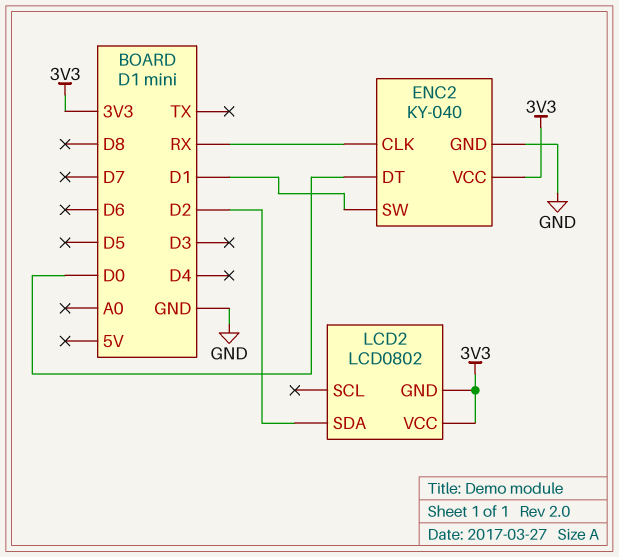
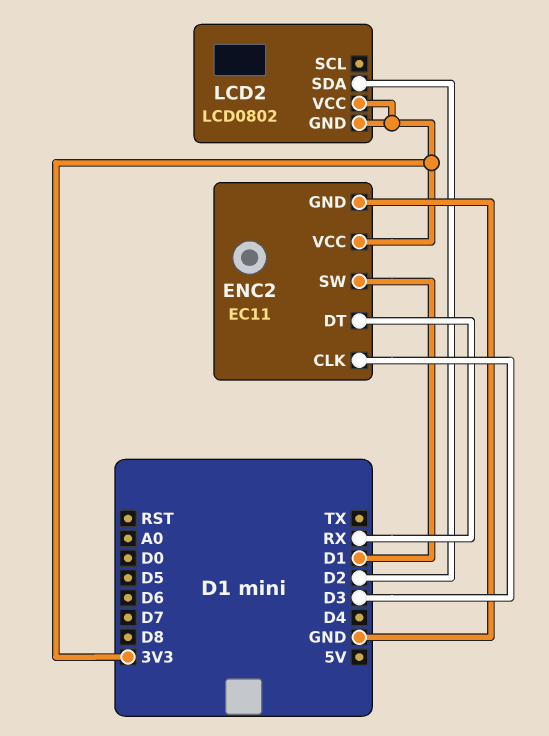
ENC2: KY-040 -> EC11
ENC2 pin CLK: RX -> D3
ENC2 pin DT: D0 -> RX

